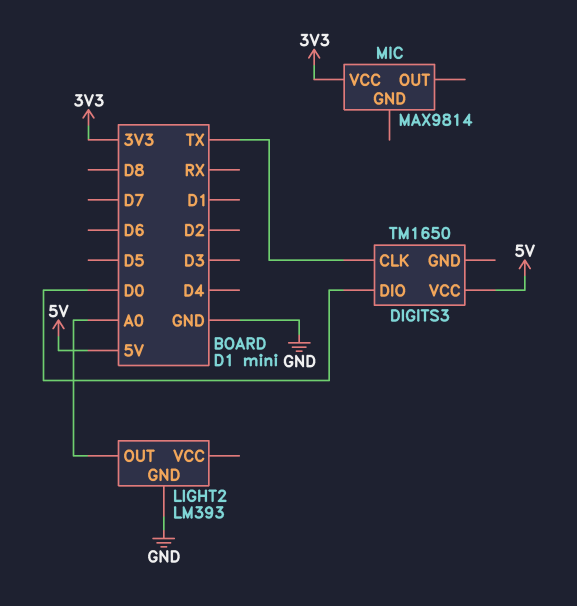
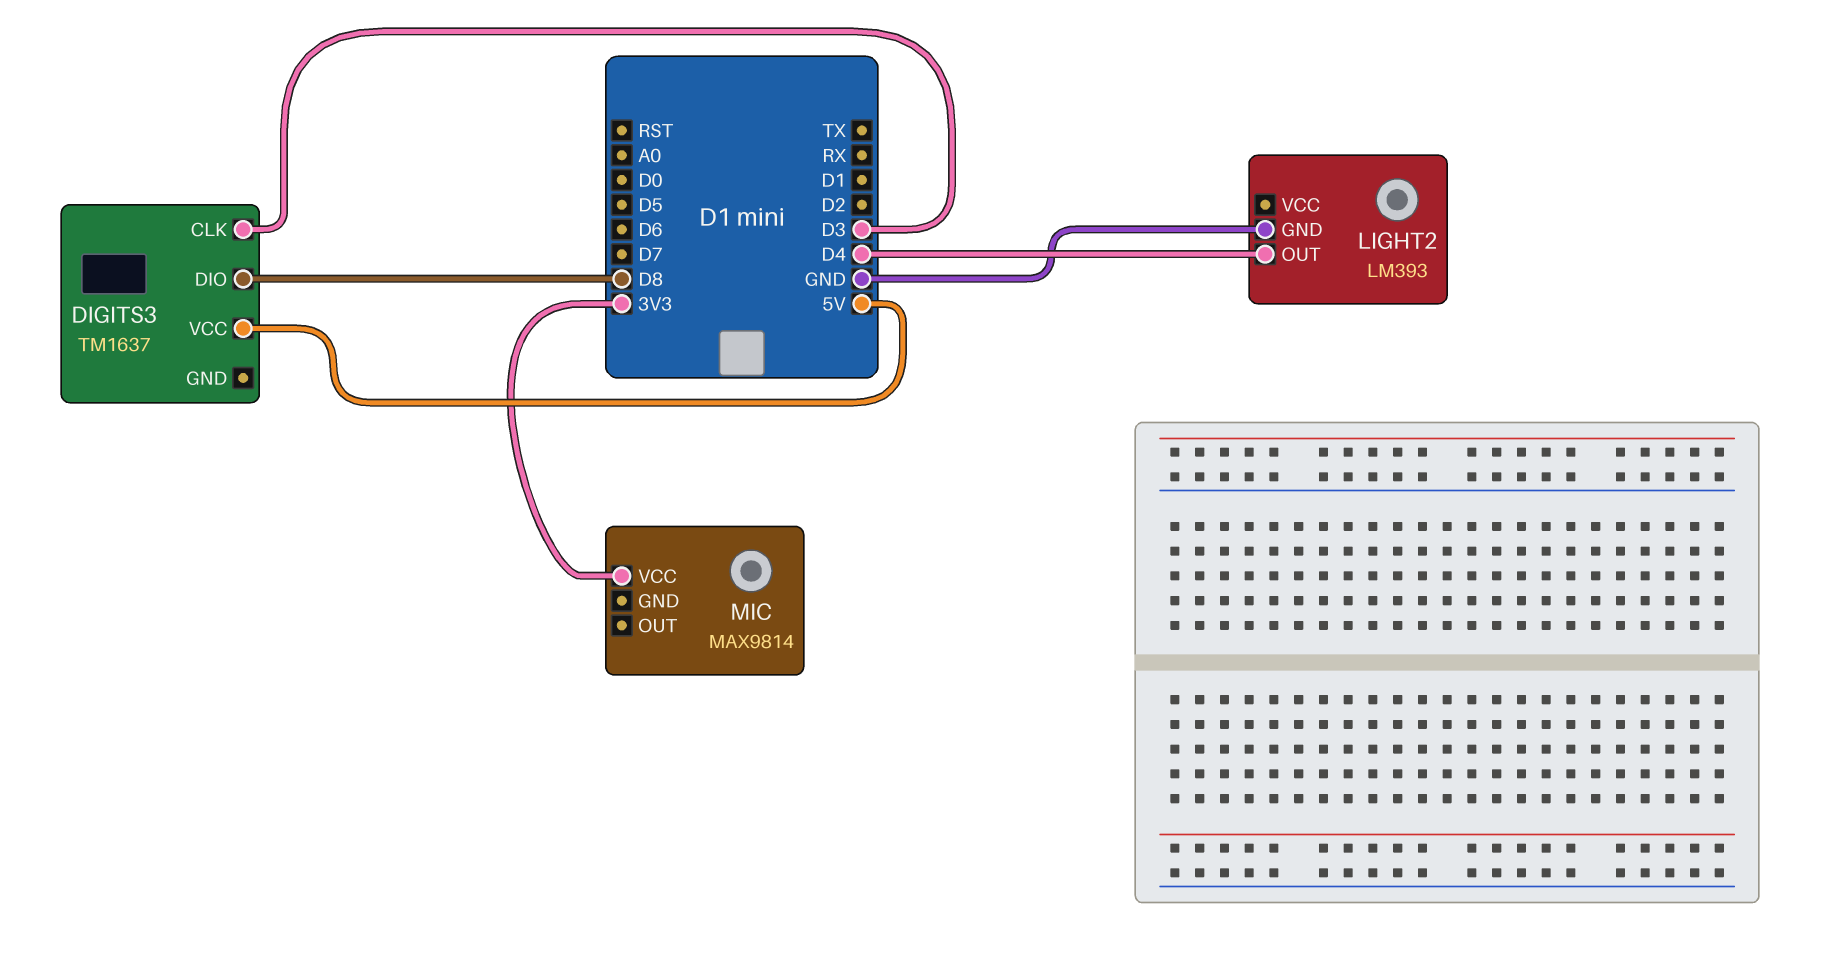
DIGITS3: TM1650 -> TM1637
DIGITS3 pin CLK: TX -> D3
DIGITS3 pin DIO: D0 -> D8
LIGHT2 pin OUT: A0 -> D4

